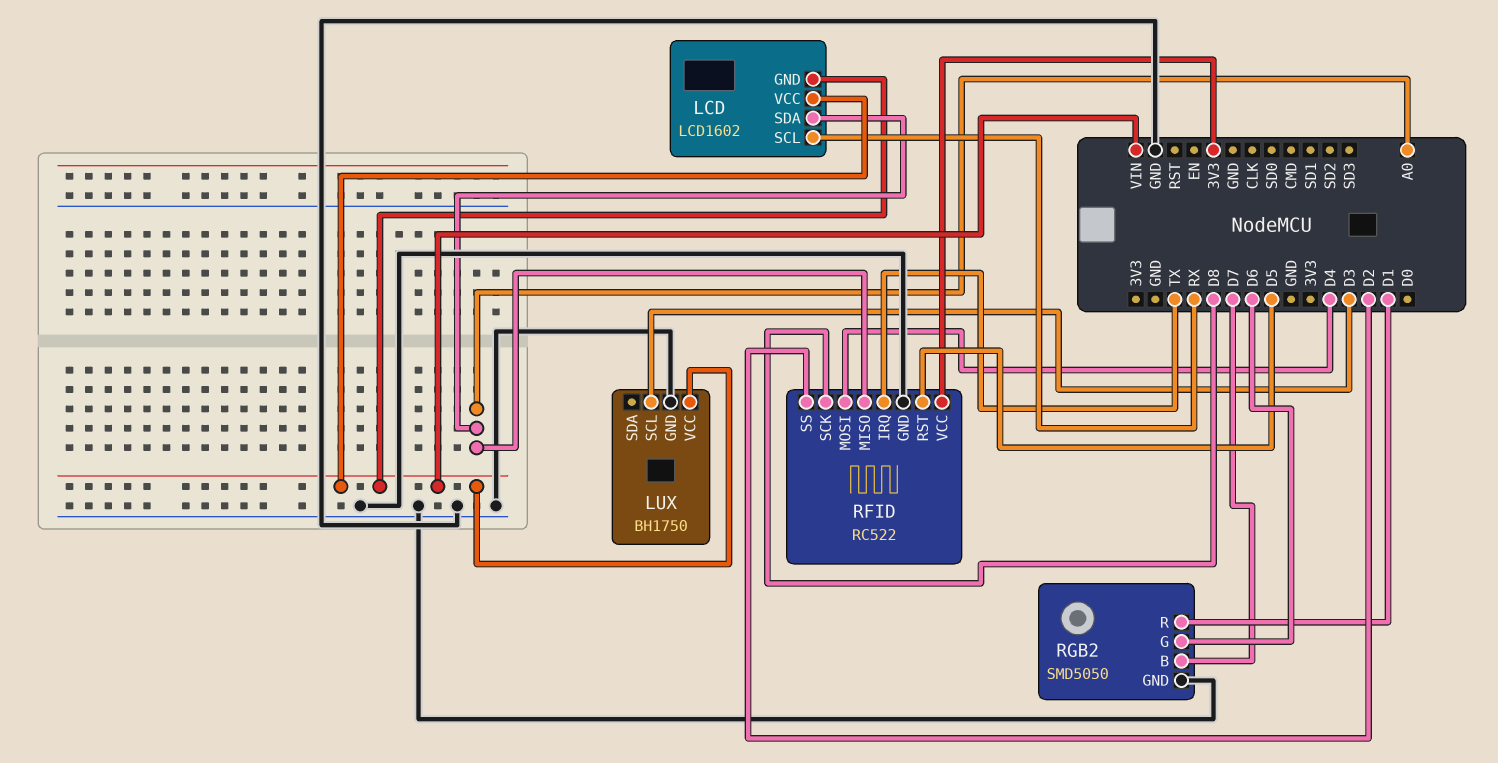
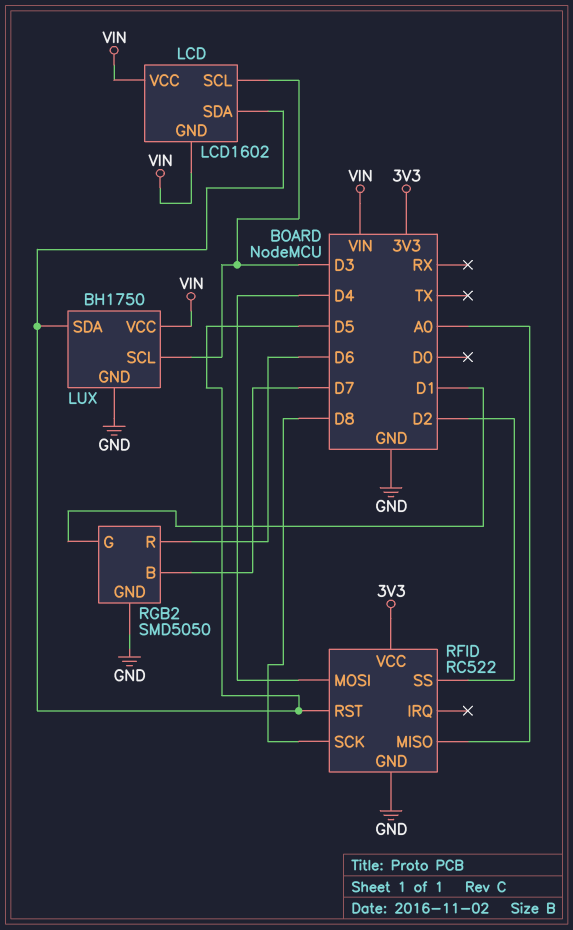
LCD pin SCL: RX -> D3
LCD pin SDA: A0 -> D5
LUX pin SDA: none -> D5
RFID pin IRQ: TX -> none
RGB2 pin G: D6 -> D1
RGB2 pin R: D1 -> D6

